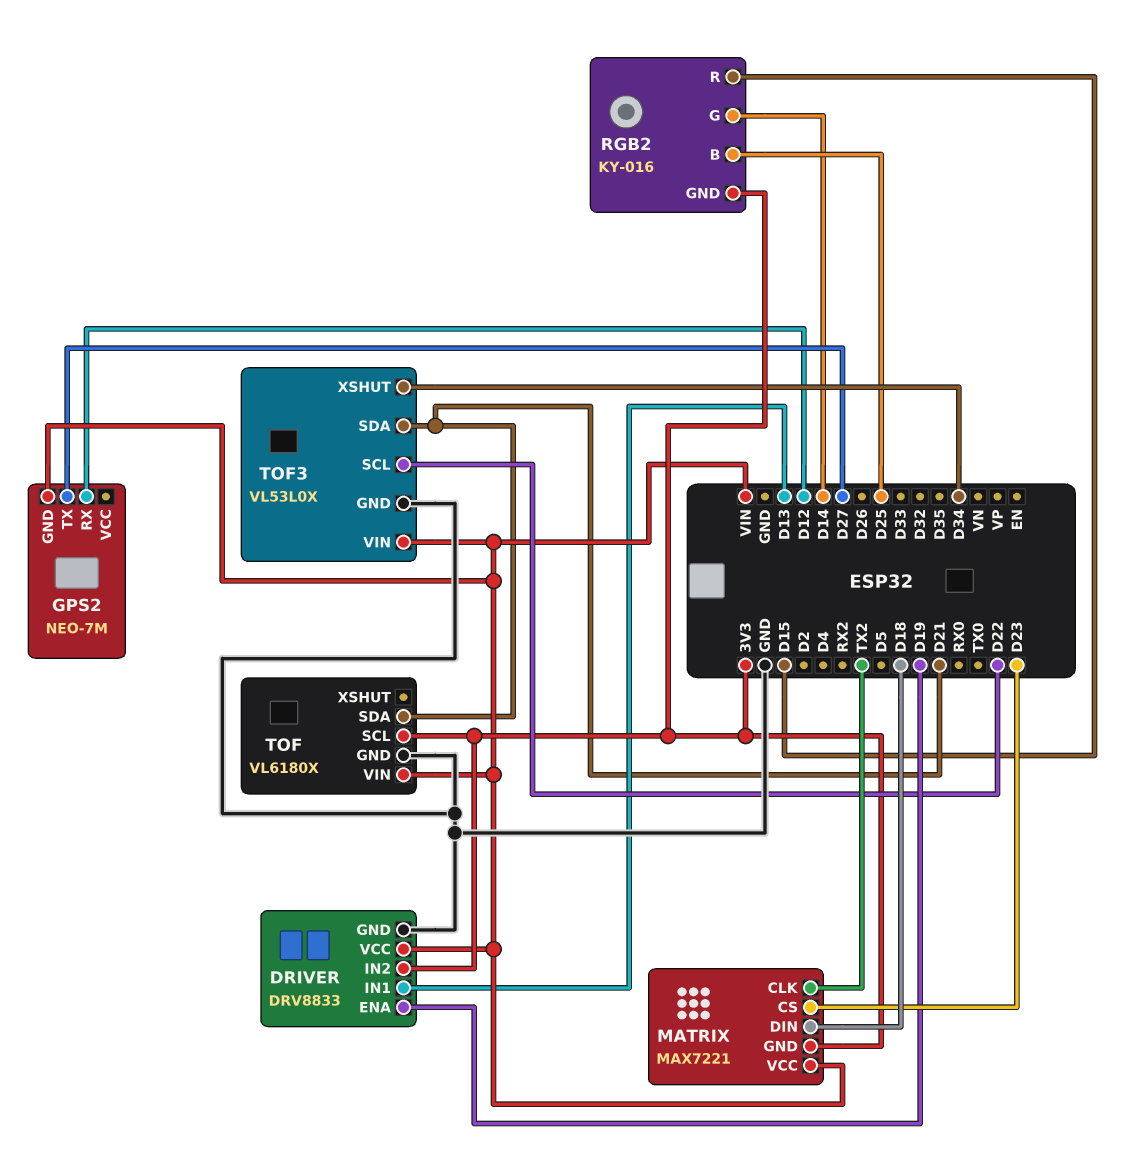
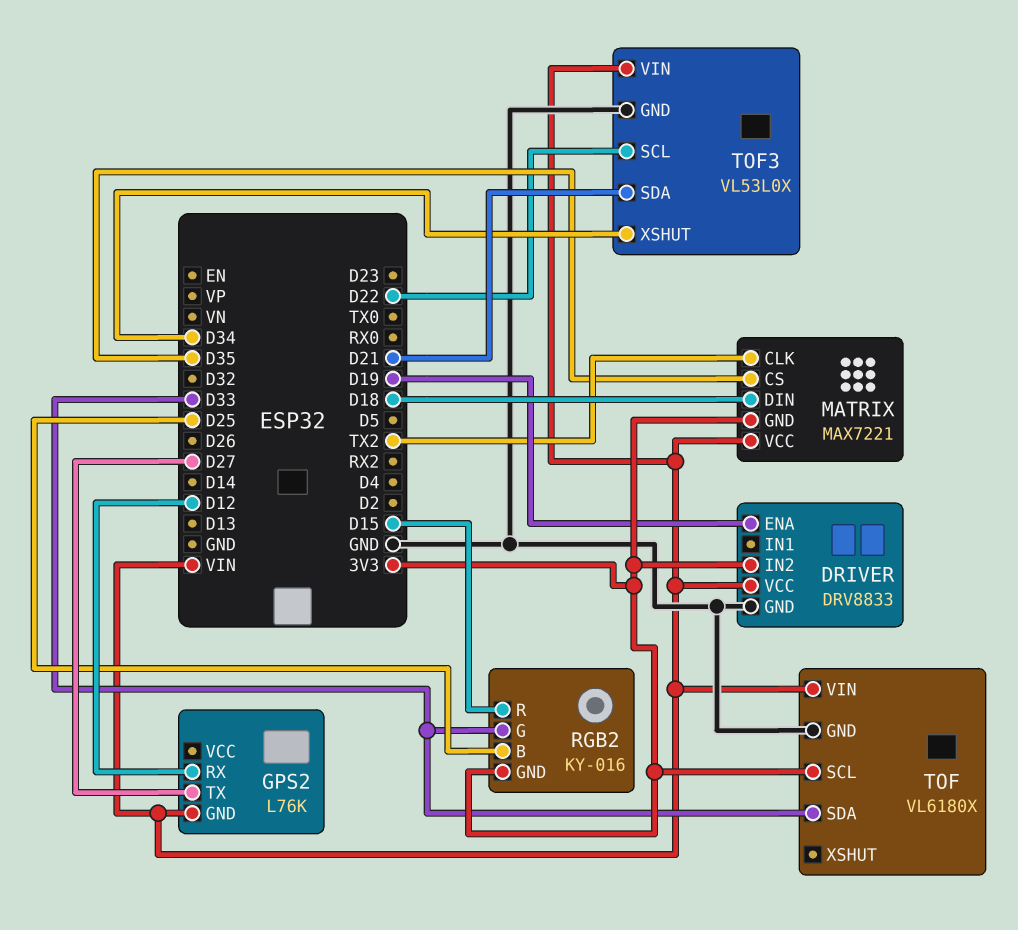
DRIVER pin IN1: D13 -> none
GPS2: NEO-7M -> L76K
MATRIX pin CS: D23 -> D35
RGB2 pin G: D14 -> D33
TOF pin SDA: D21 -> D33

